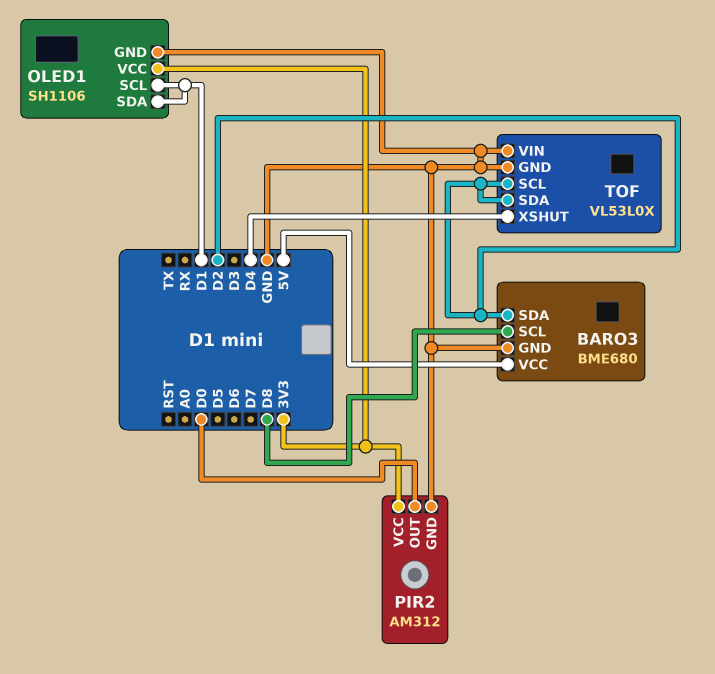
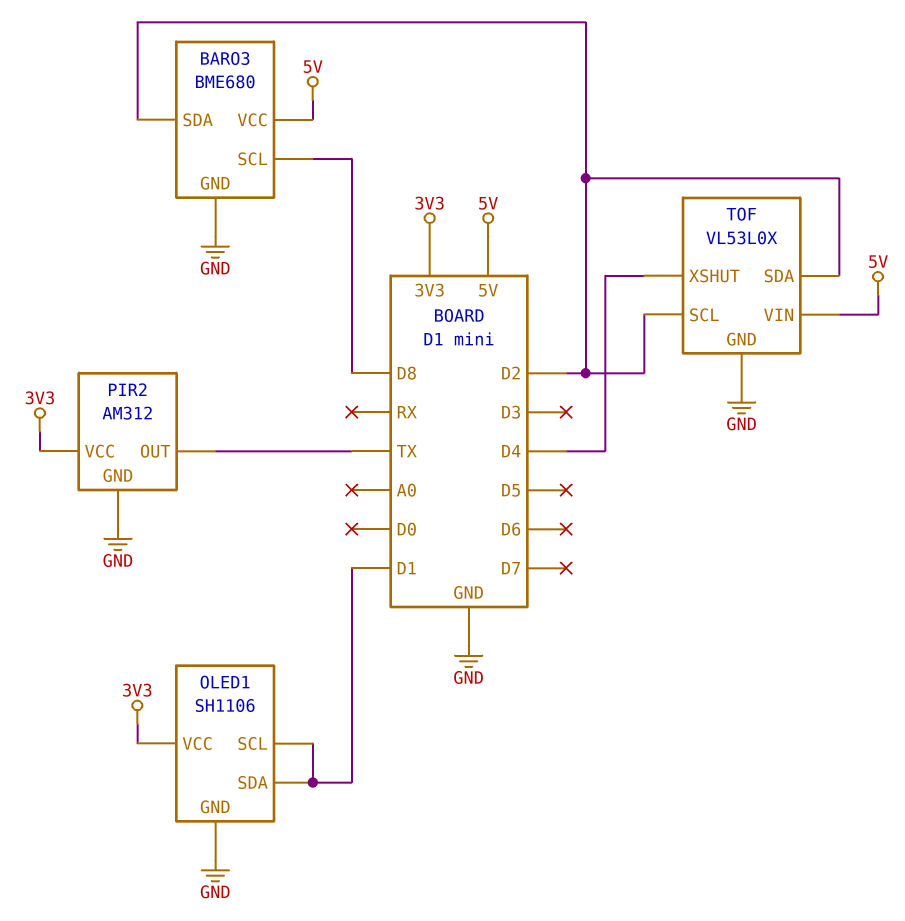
PIR2 pin OUT: D0 -> TX
TOF pin VIN: GND -> 5V

